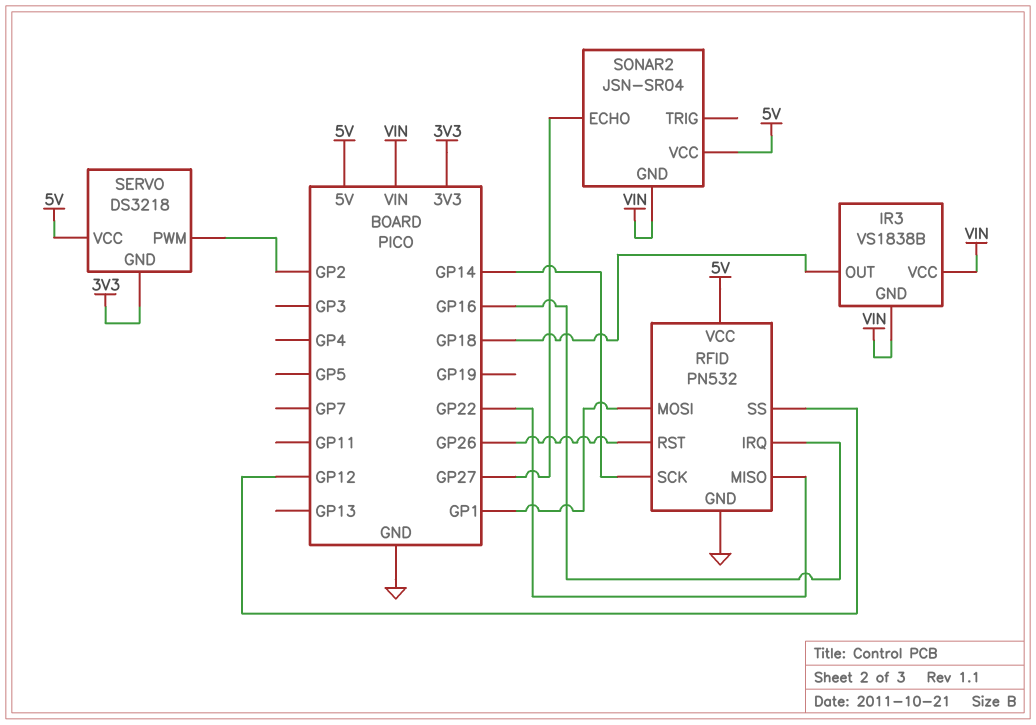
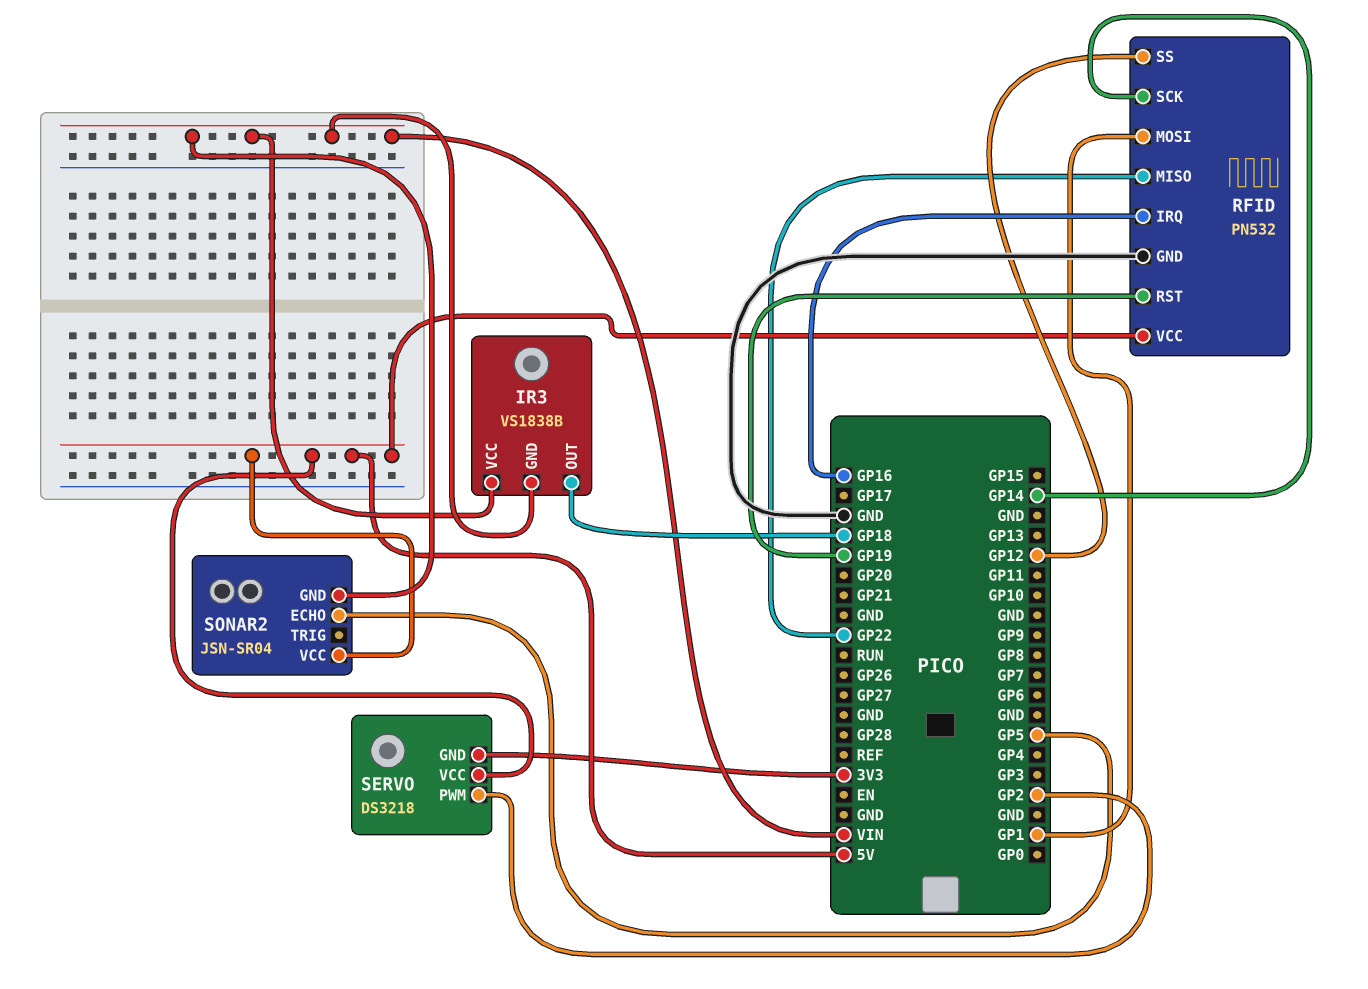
RFID pin RST: GP26 -> GP19
SONAR2 pin ECHO: GP27 -> GP5

